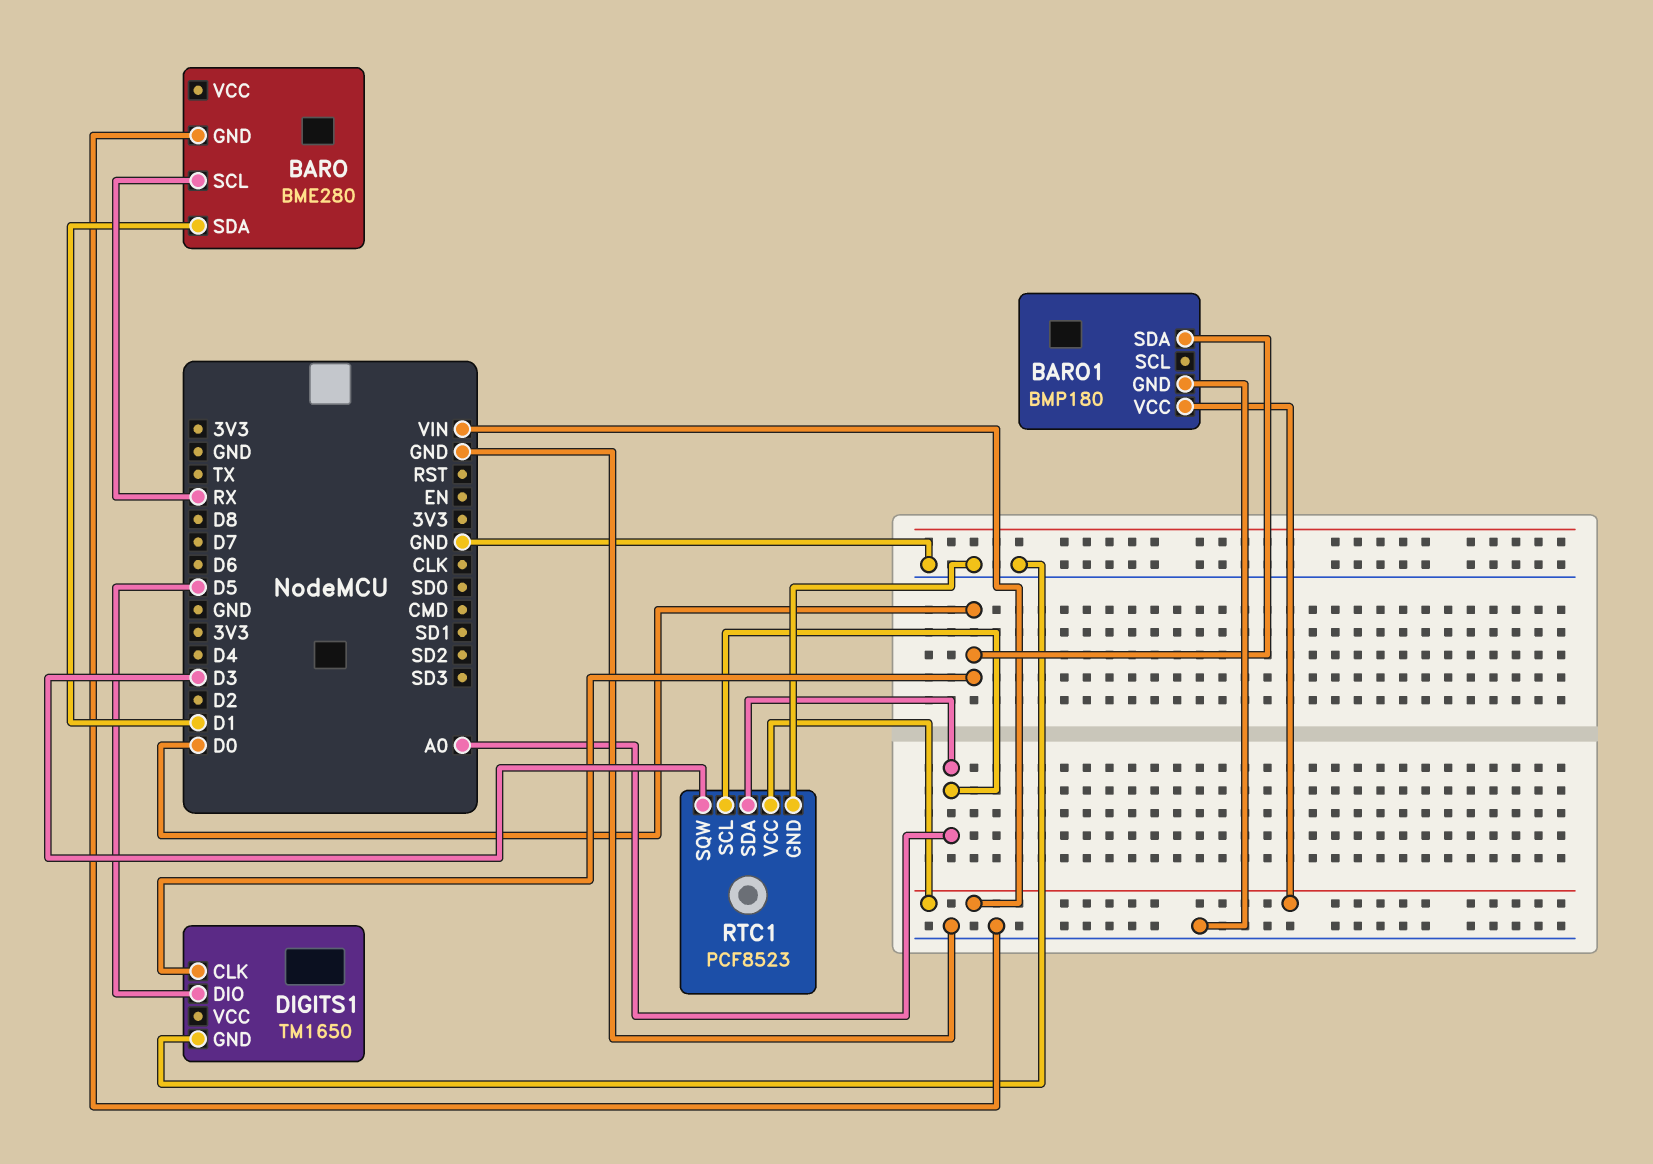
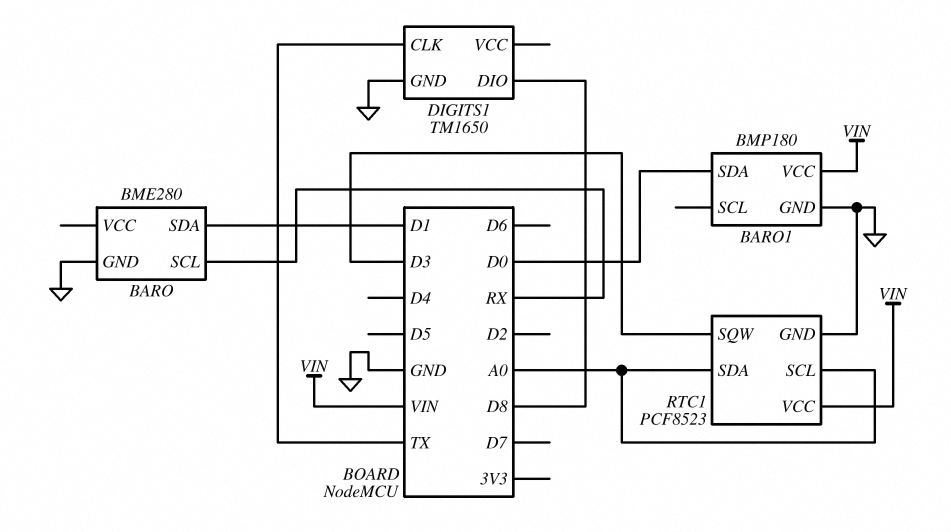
DIGITS1 pin CLK: D0 -> TX
DIGITS1 pin DIO: D5 -> D8

